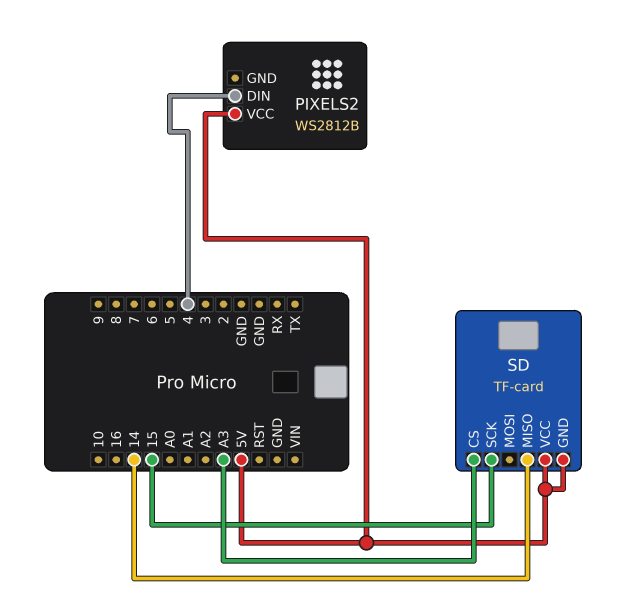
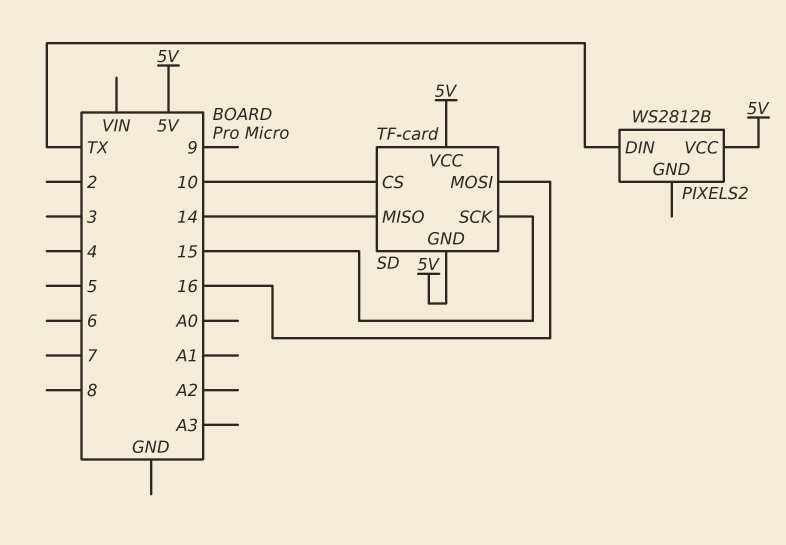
PIXELS2 pin DIN: 4 -> TX
SD pin CS: A3 -> 10
SD pin MOSI: none -> 16

